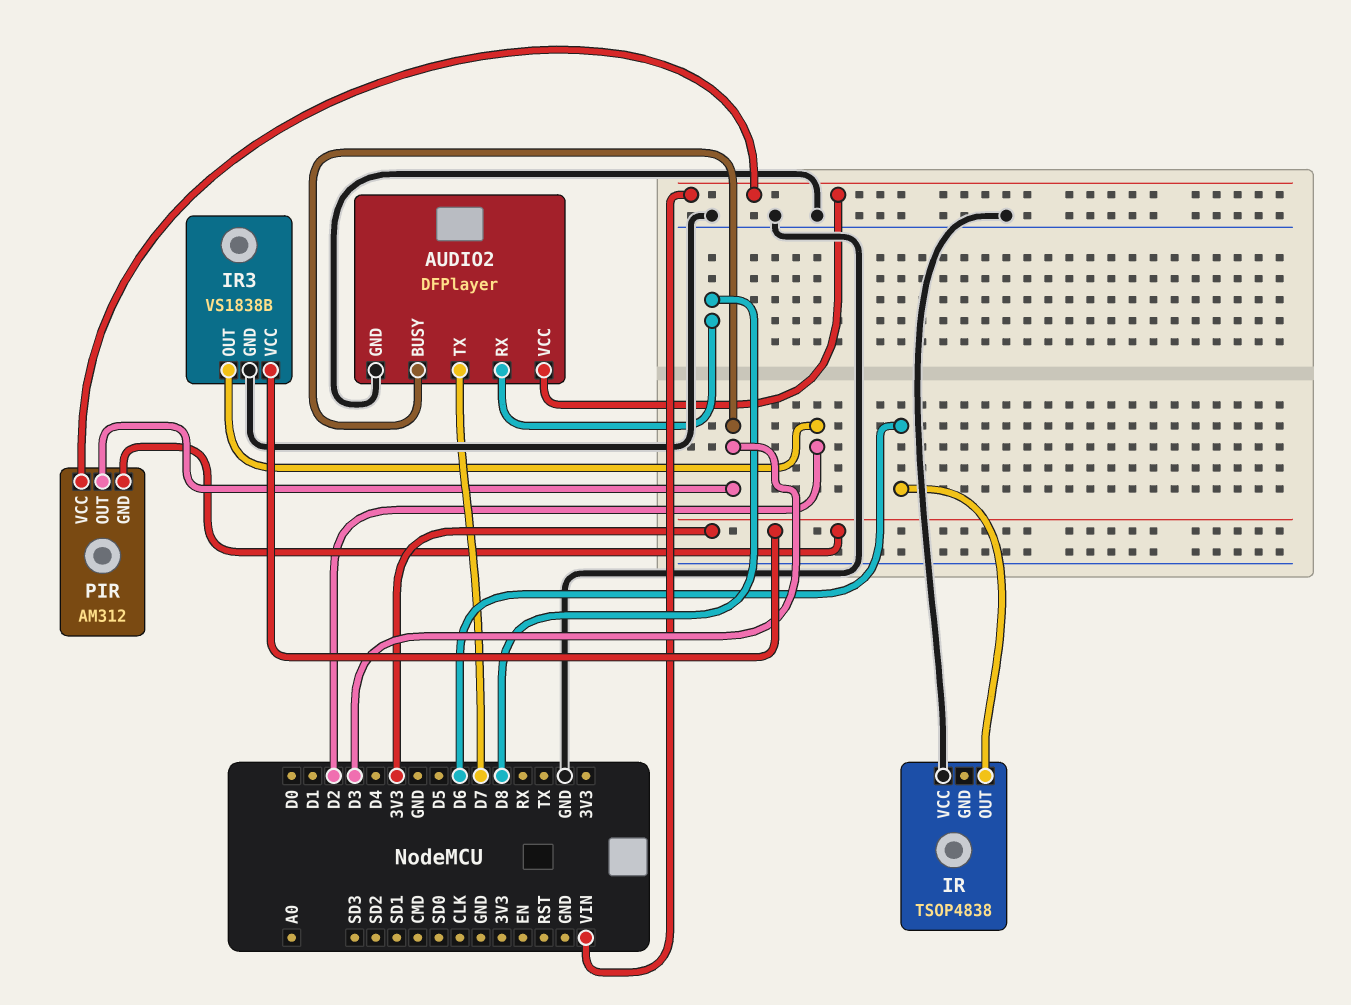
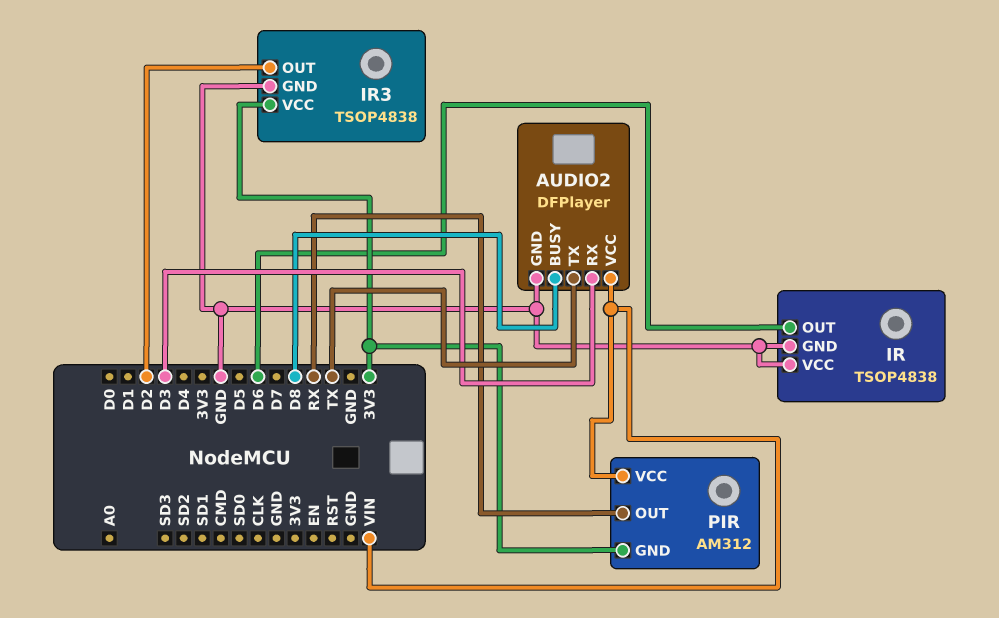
AUDIO2 pin BUSY: D3 -> D8
AUDIO2 pin RX: D8 -> D3
AUDIO2 pin TX: D7 -> TX
IR pin GND: none -> GND
IR3: VS1838B -> TSOP4838
PIR pin OUT: D3 -> RX

